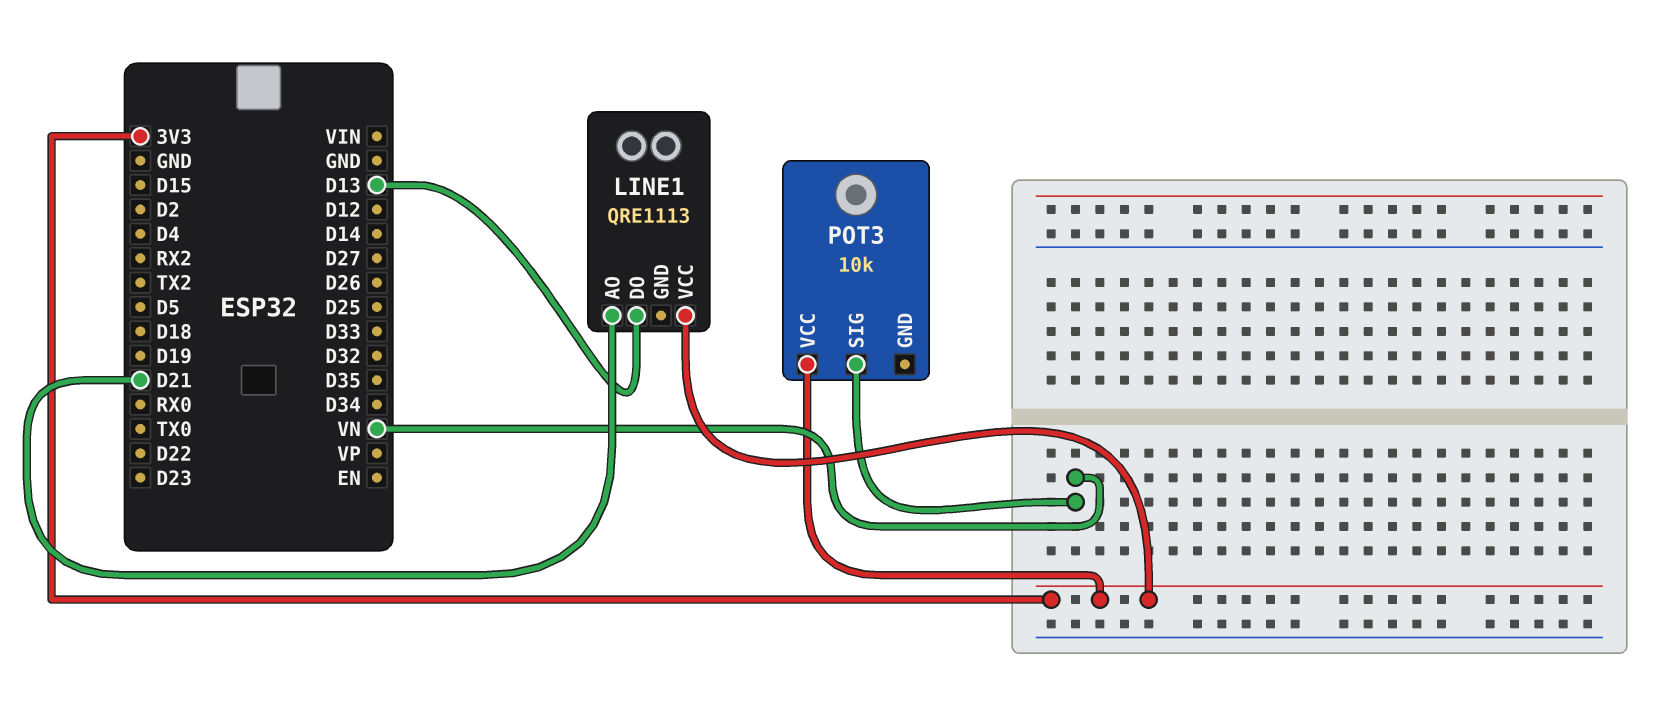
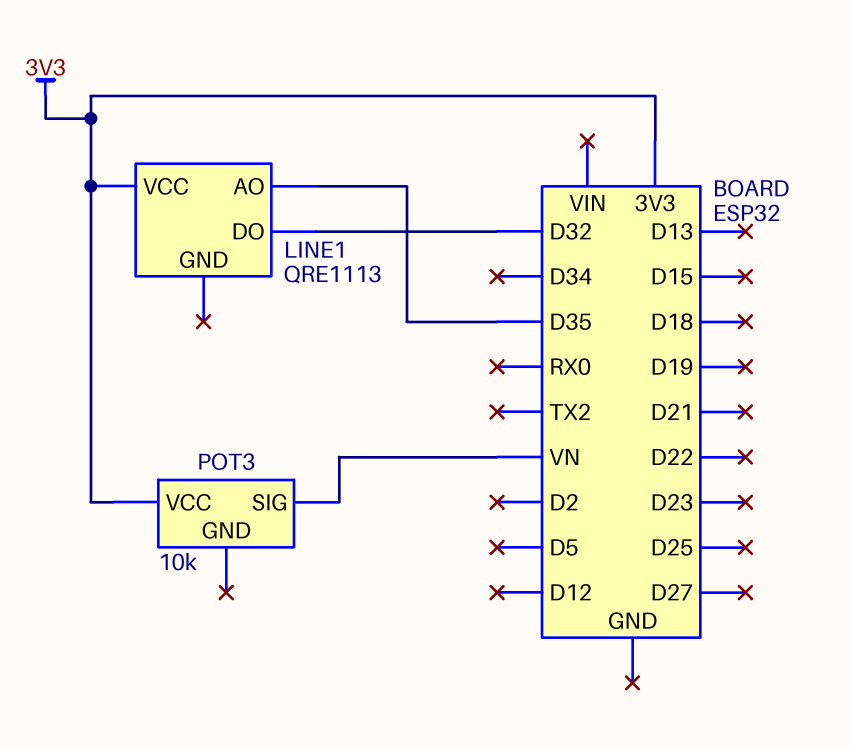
LINE1 pin AO: D21 -> D35
LINE1 pin DO: D13 -> D32

